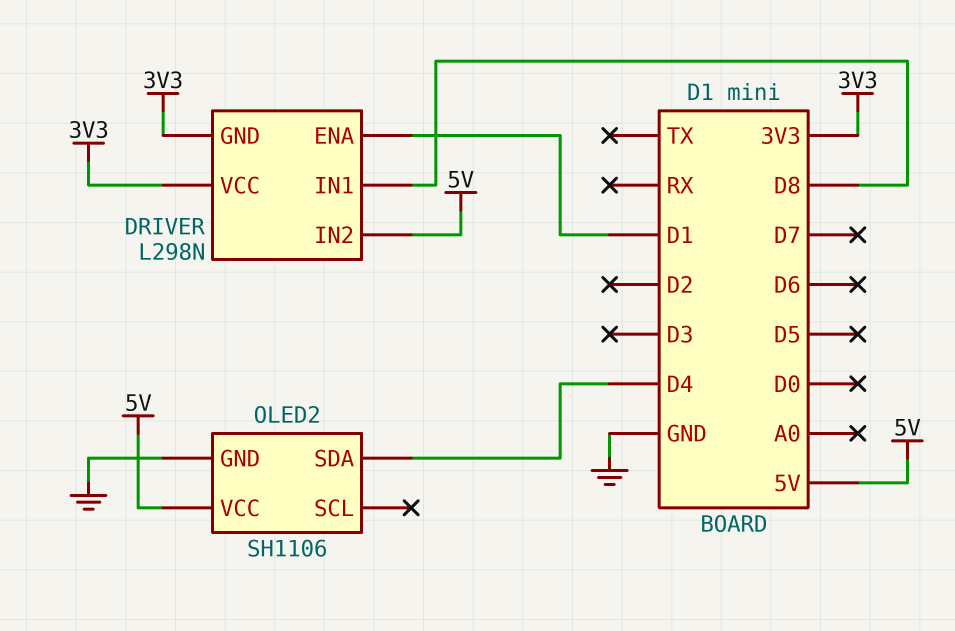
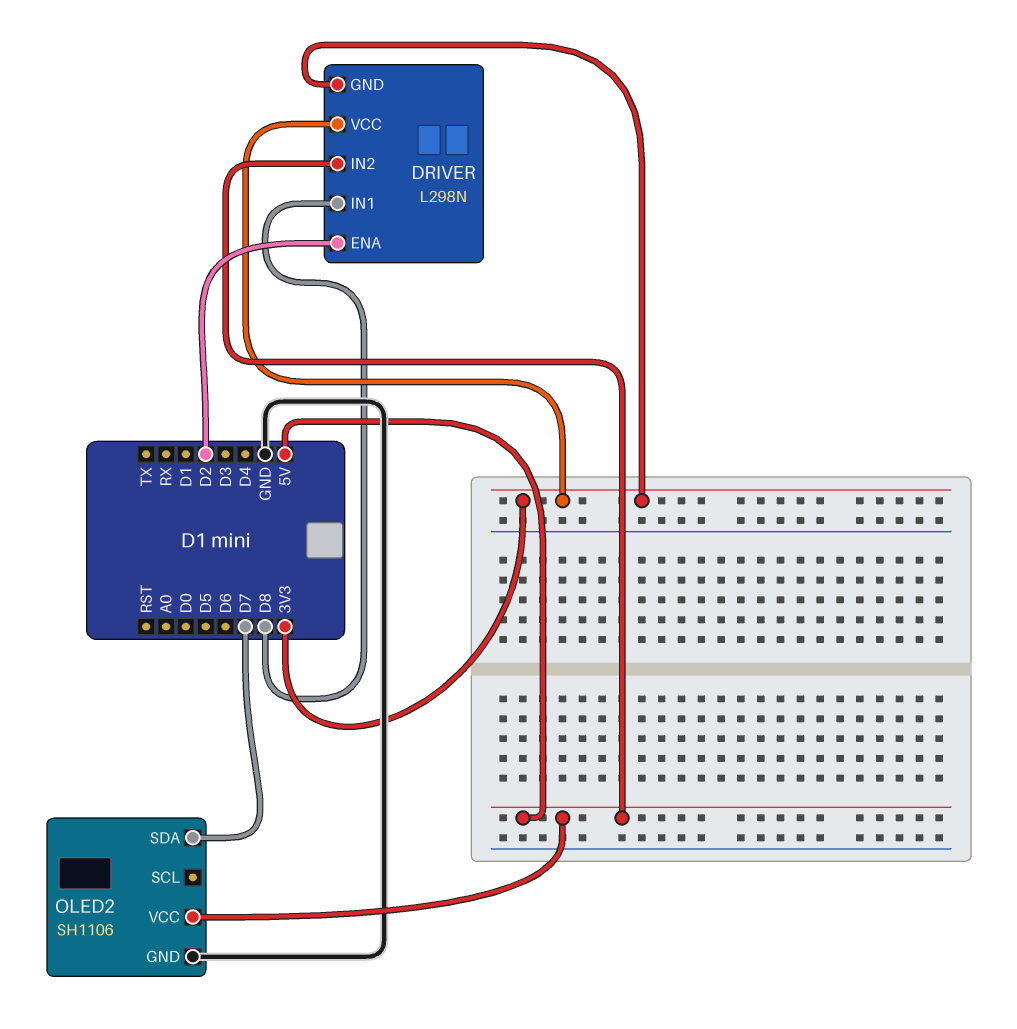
DRIVER pin ENA: D1 -> D2
OLED2 pin SDA: D4 -> D7

